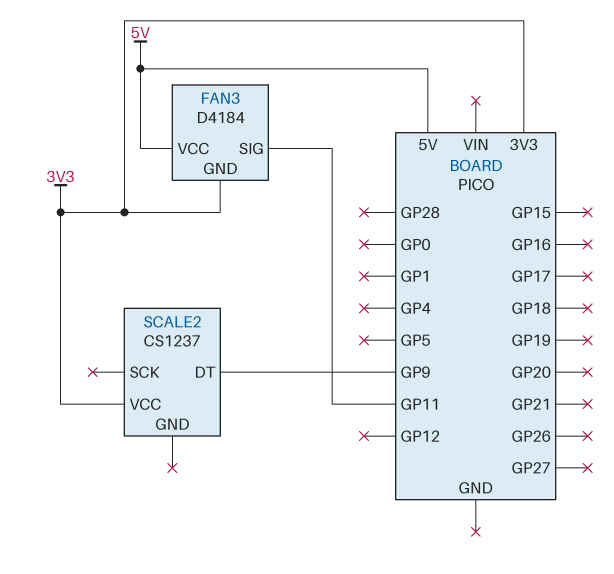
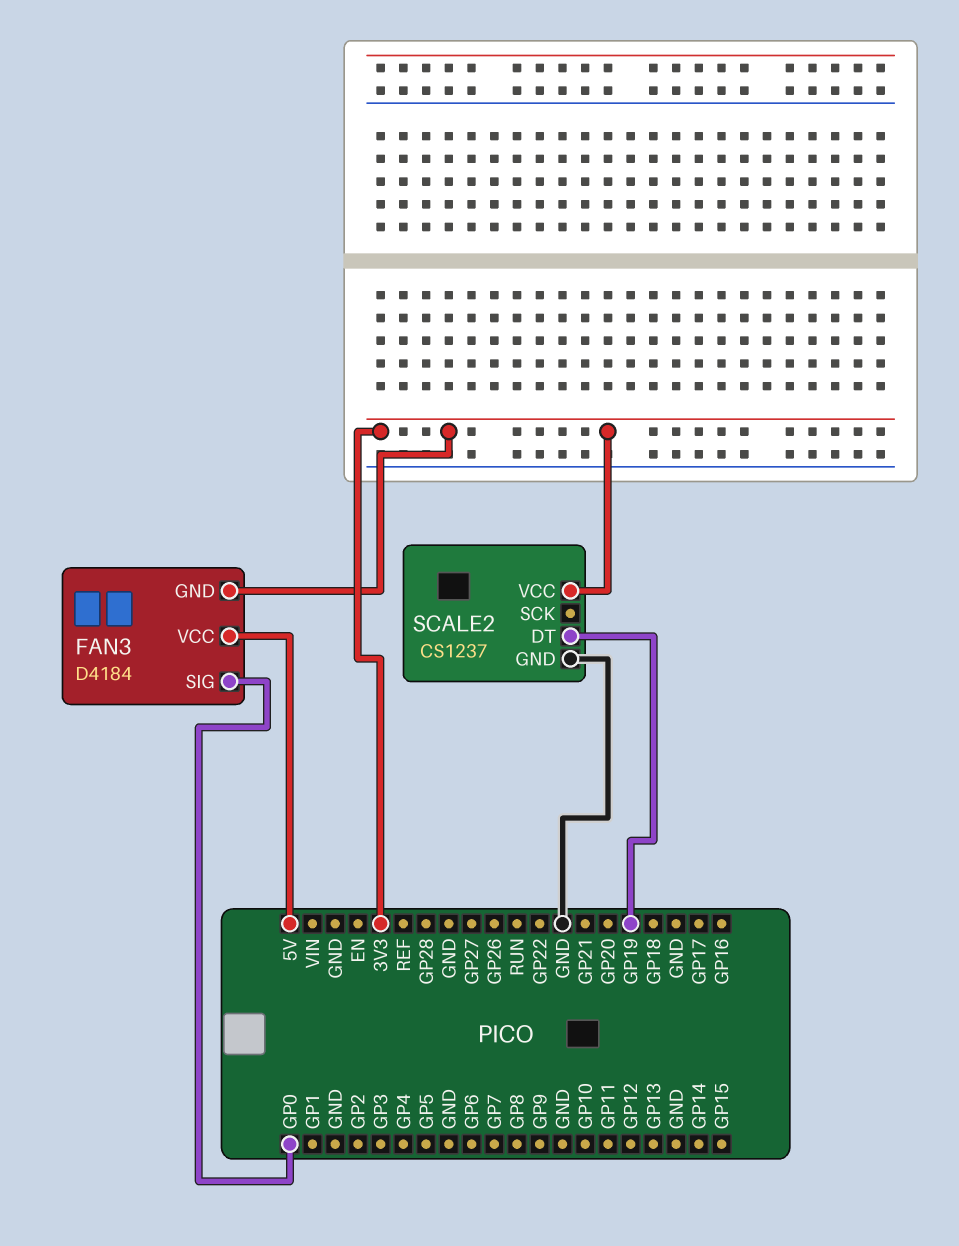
FAN3 pin SIG: GP11 -> GP0
SCALE2 pin DT: GP9 -> GP19
SCALE2 pin GND: none -> GND

